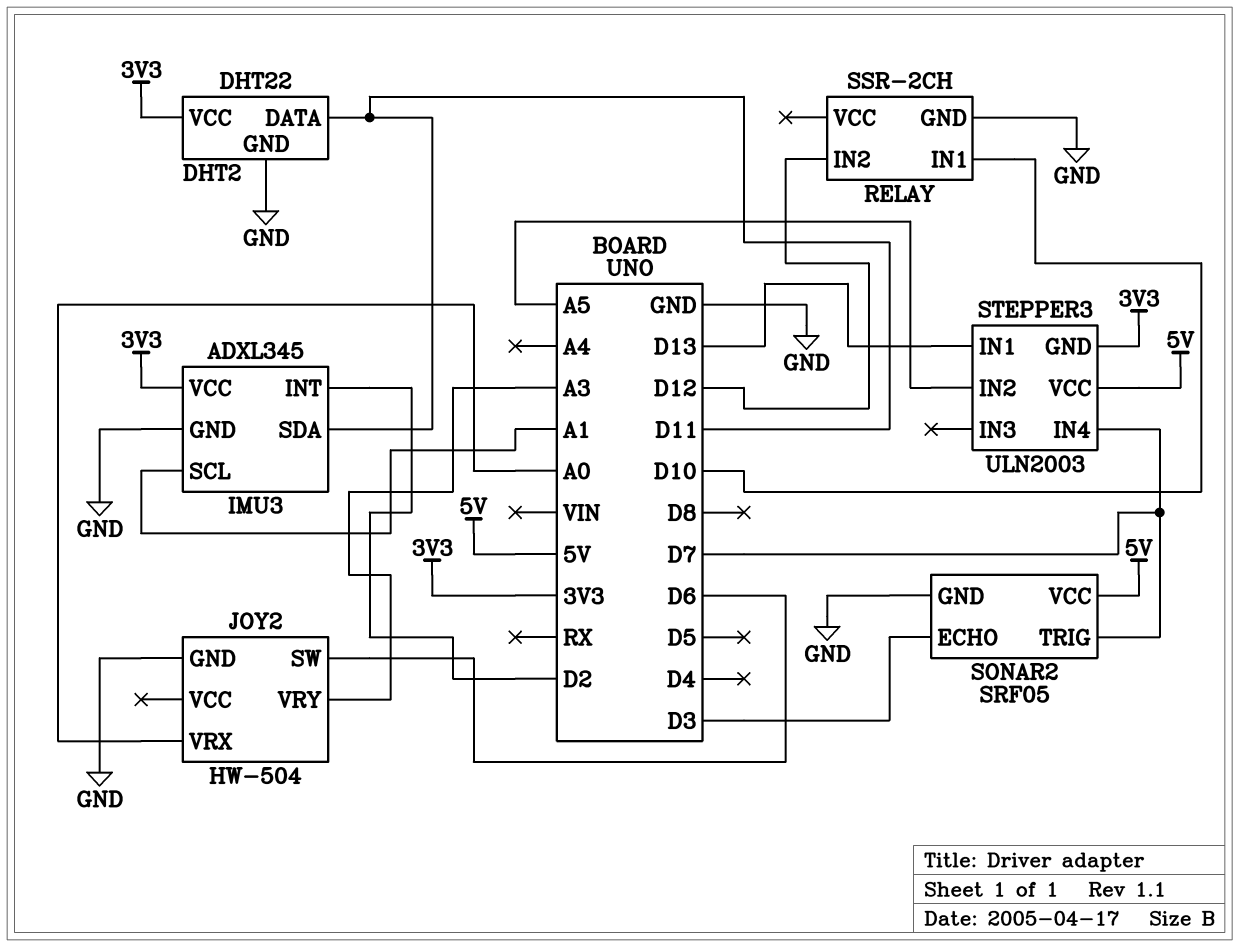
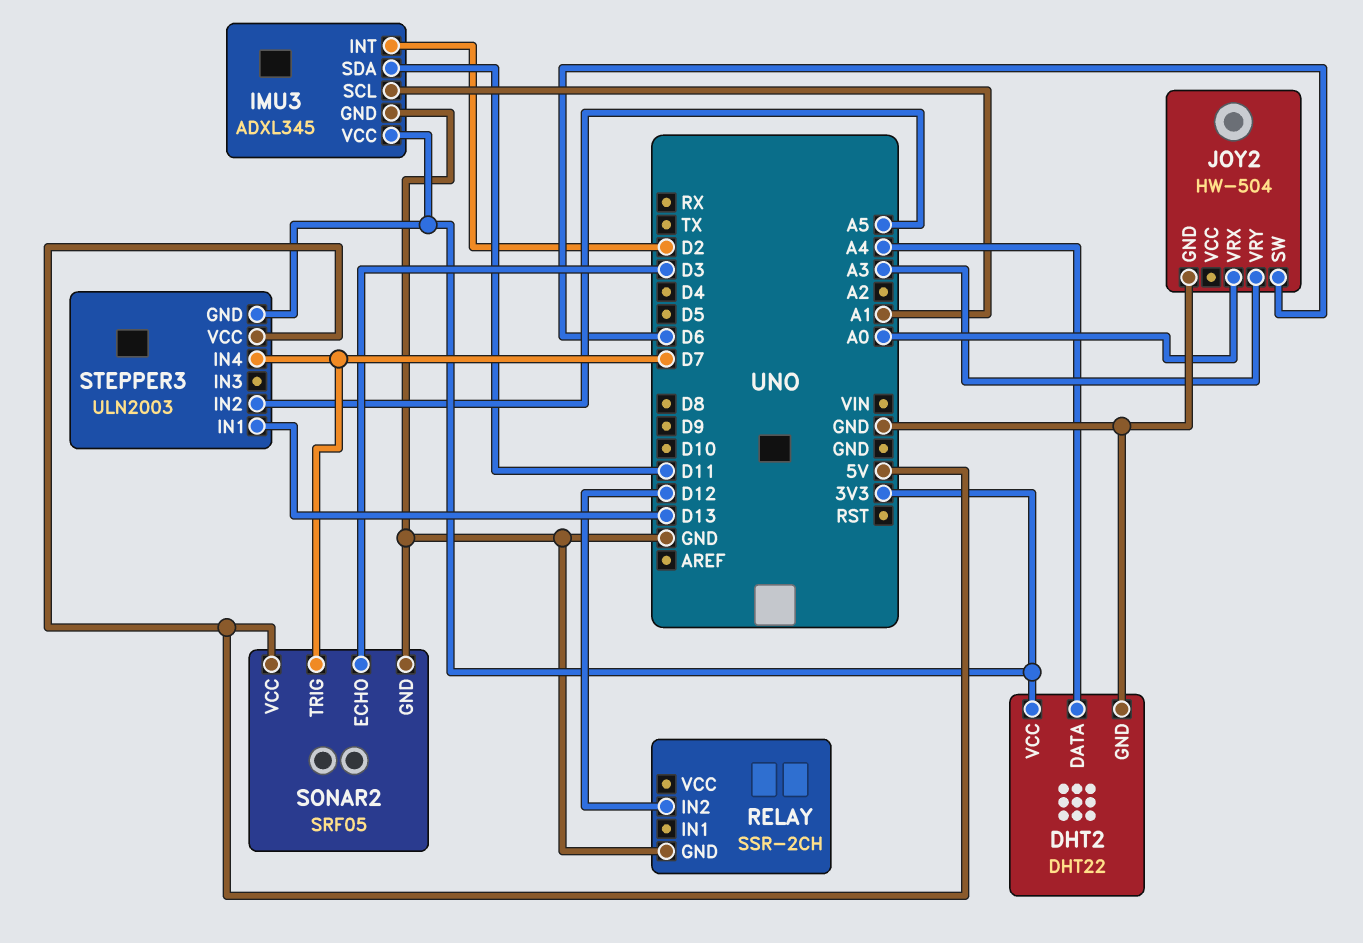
DHT2 pin DATA: D11 -> A4
RELAY pin IN1: D10 -> none

